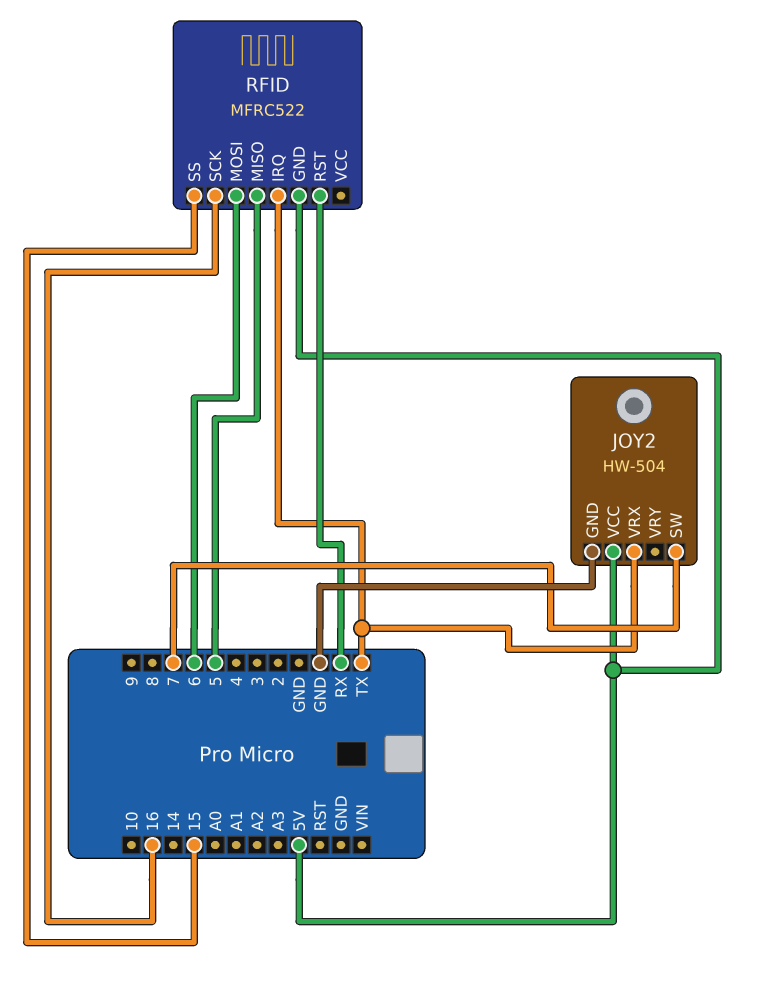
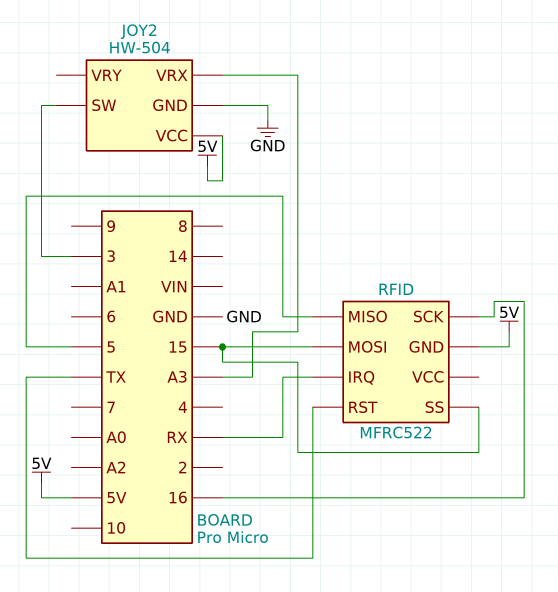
JOY2 pin SW: 7 -> 3
JOY2 pin VRX: TX -> A3
RFID pin IRQ: TX -> RX
RFID pin MOSI: 6 -> 15
RFID pin RST: RX -> TX

